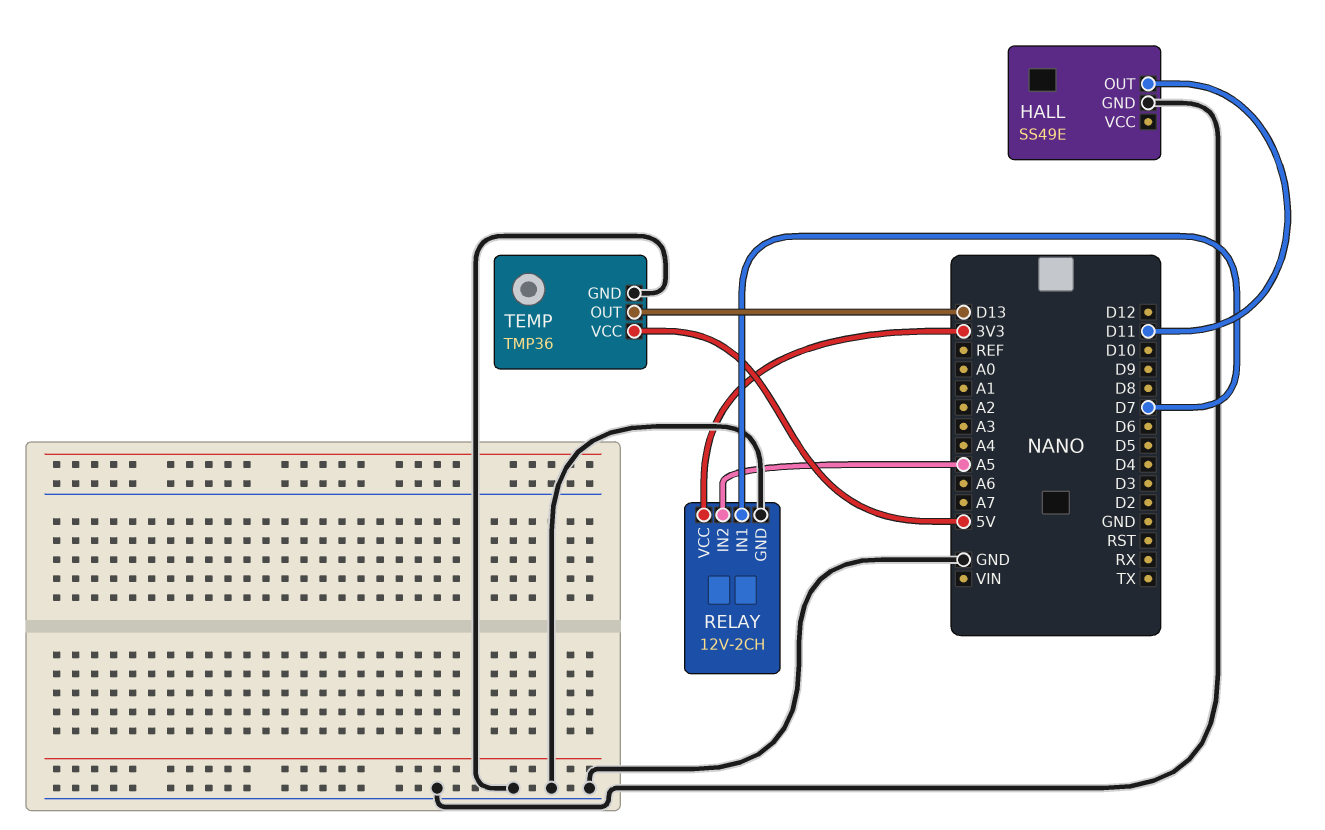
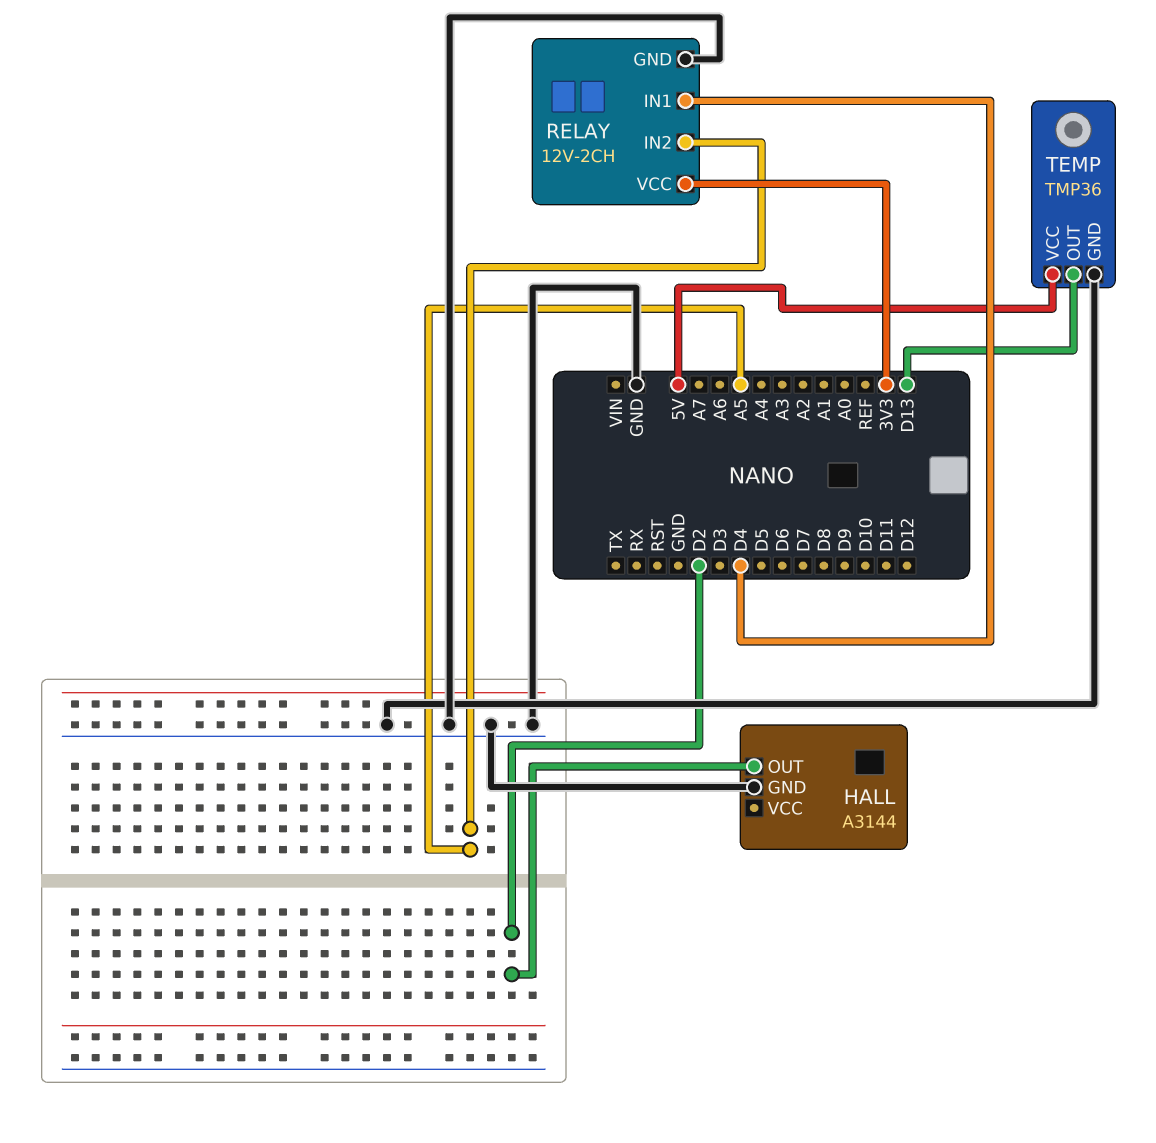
HALL: SS49E -> A3144
HALL pin OUT: D11 -> D2
RELAY pin IN1: D7 -> D4

